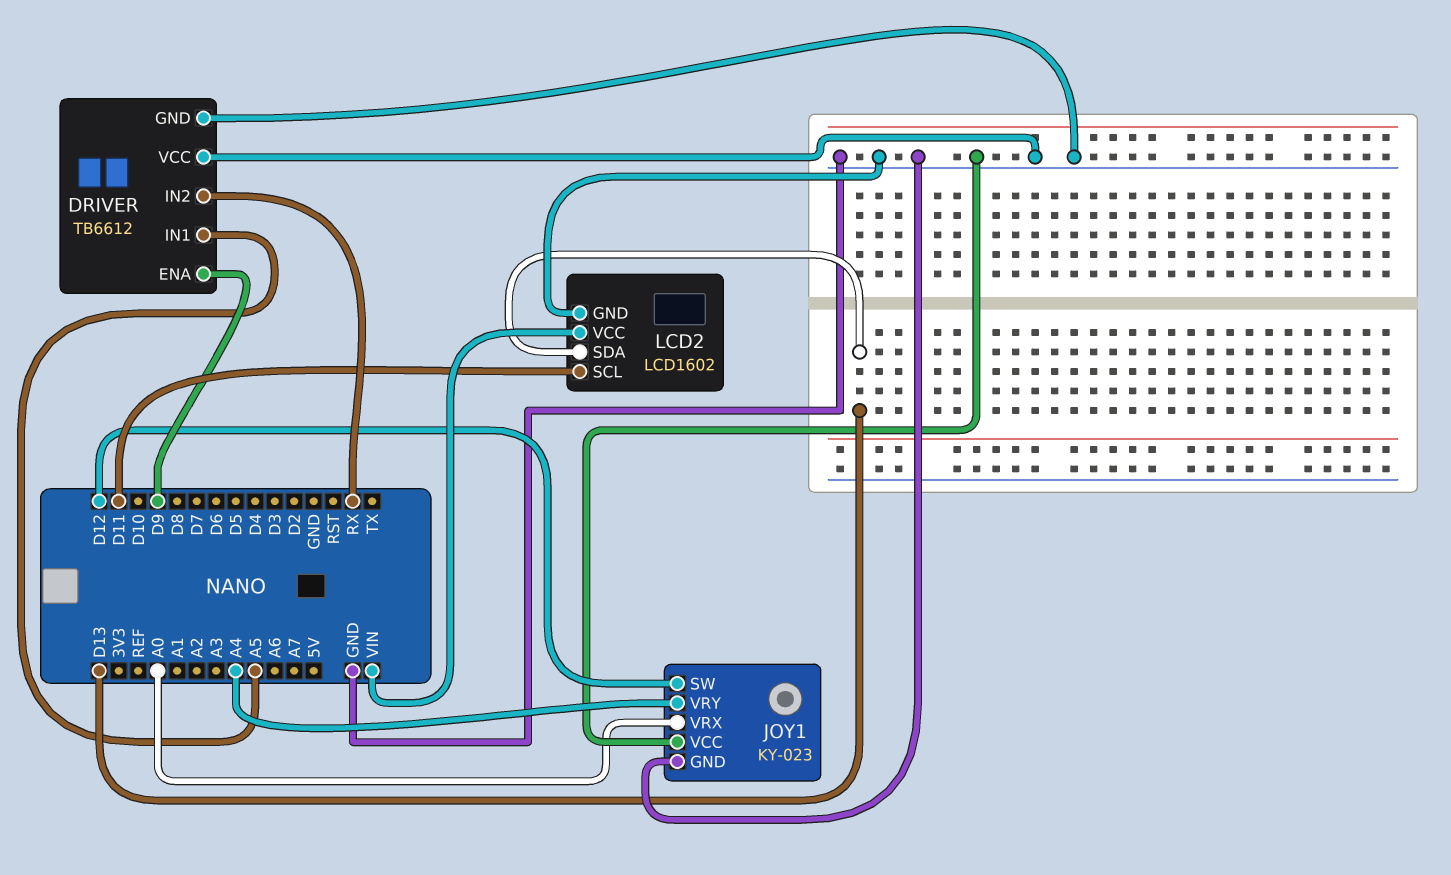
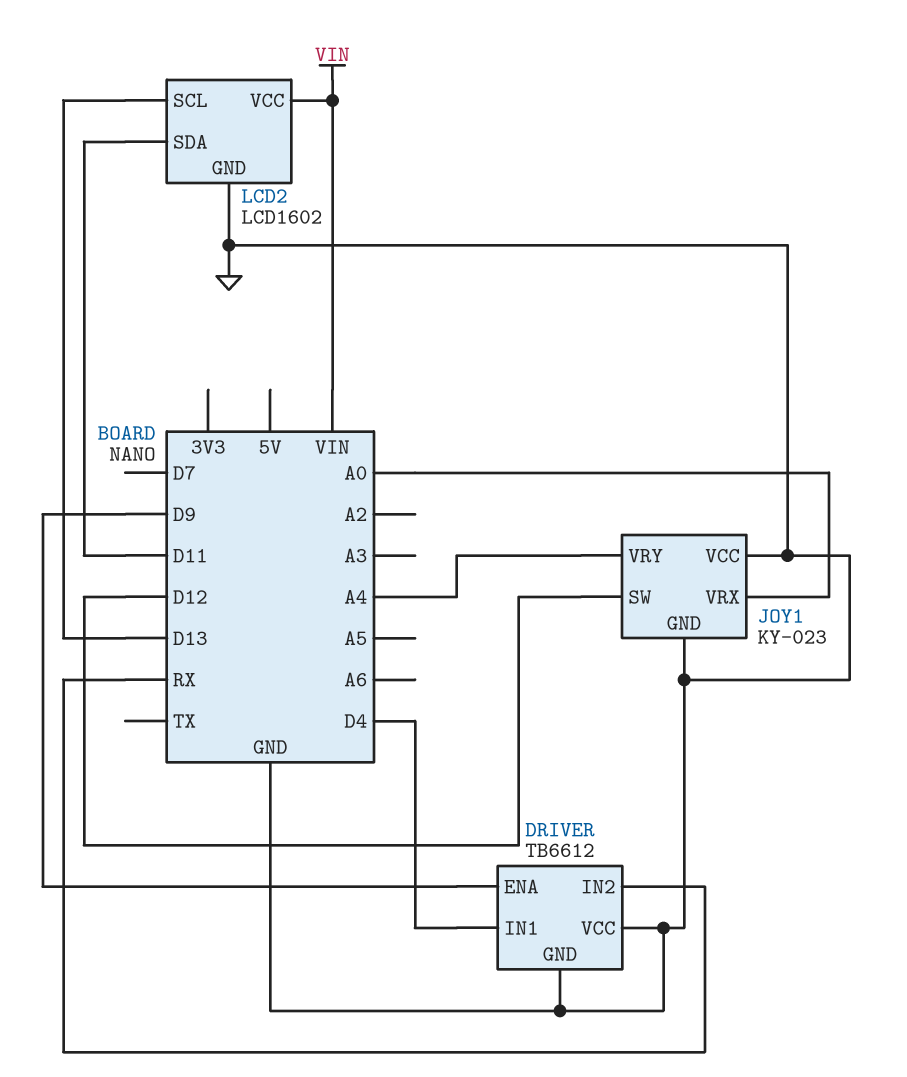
DRIVER pin IN1: A5 -> D4
LCD2 pin SCL: D11 -> D13
LCD2 pin SDA: D13 -> D11

